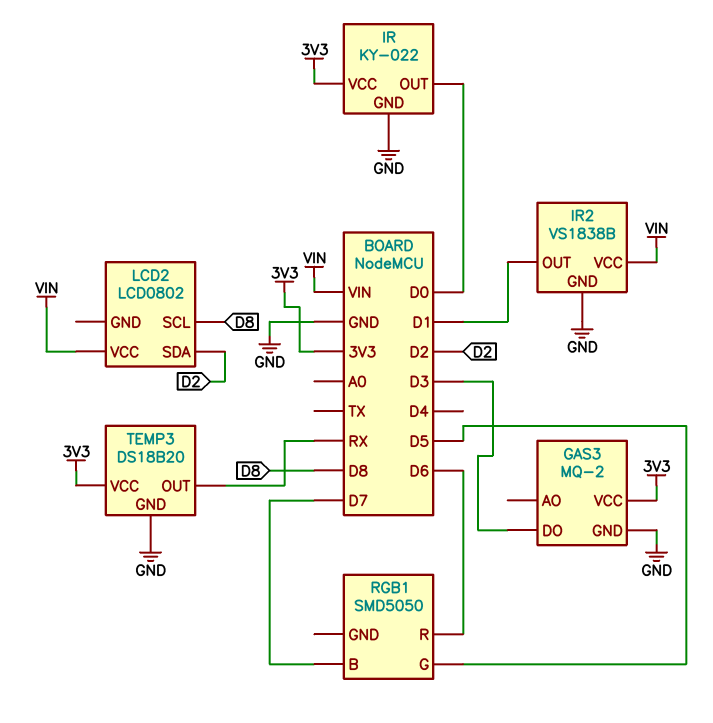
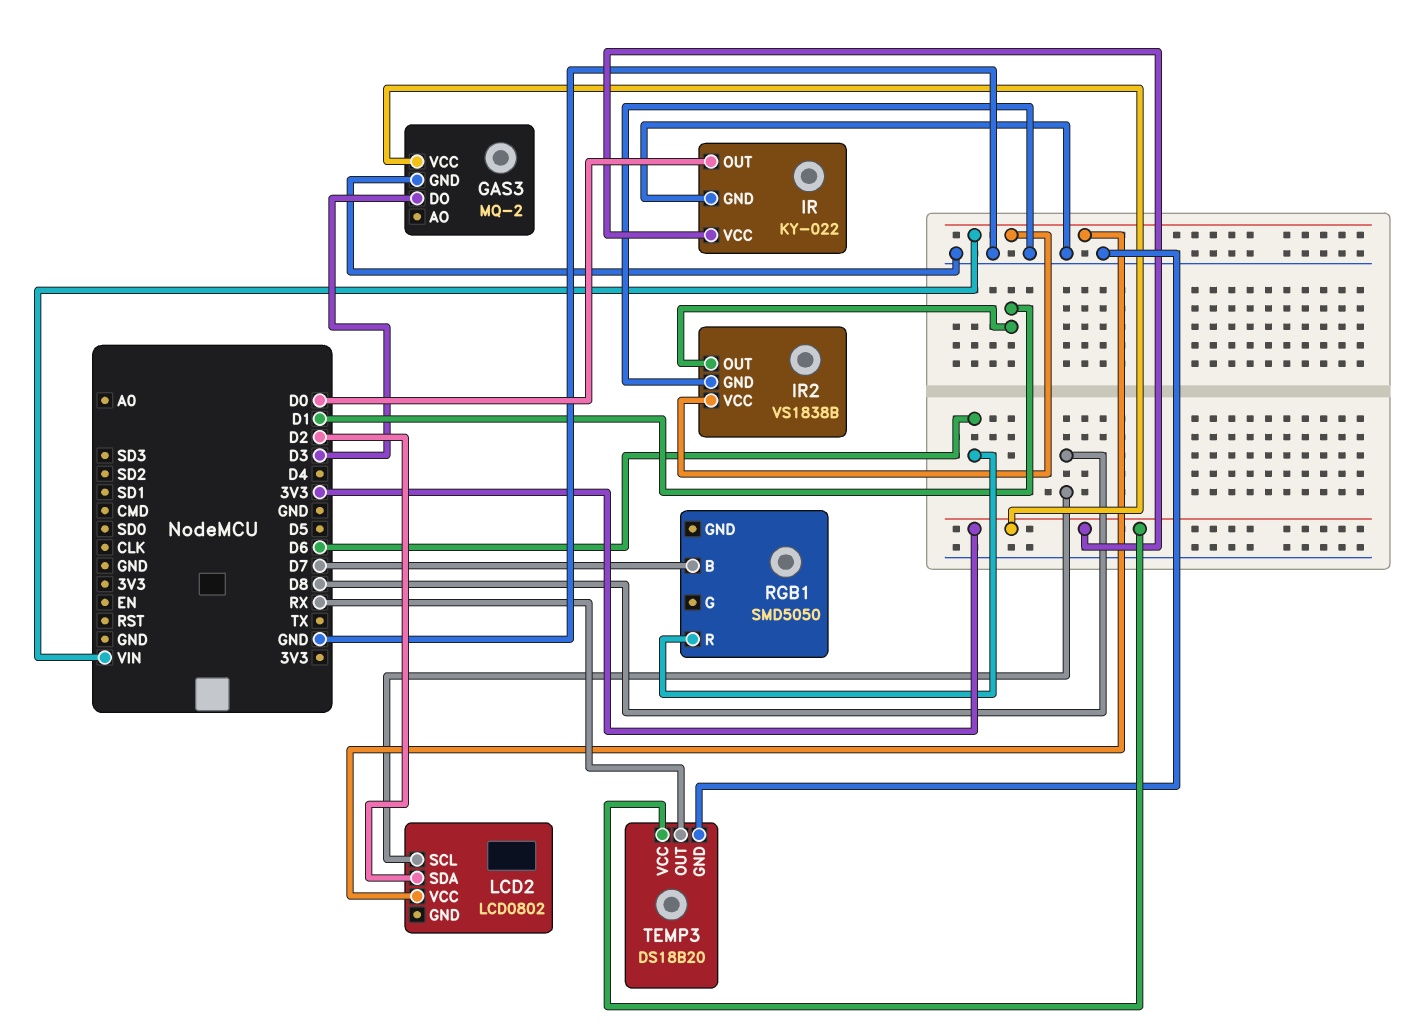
RGB1 pin G: D5 -> none

